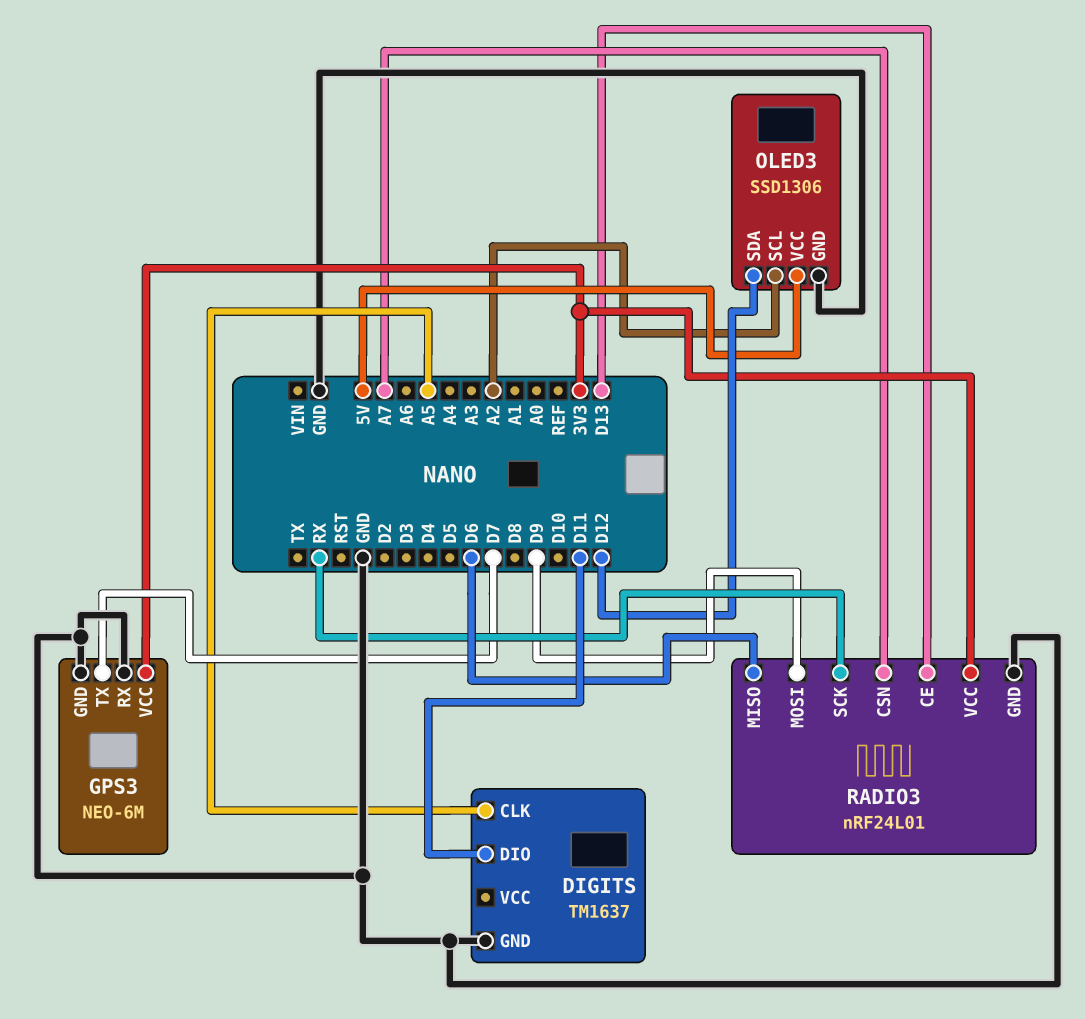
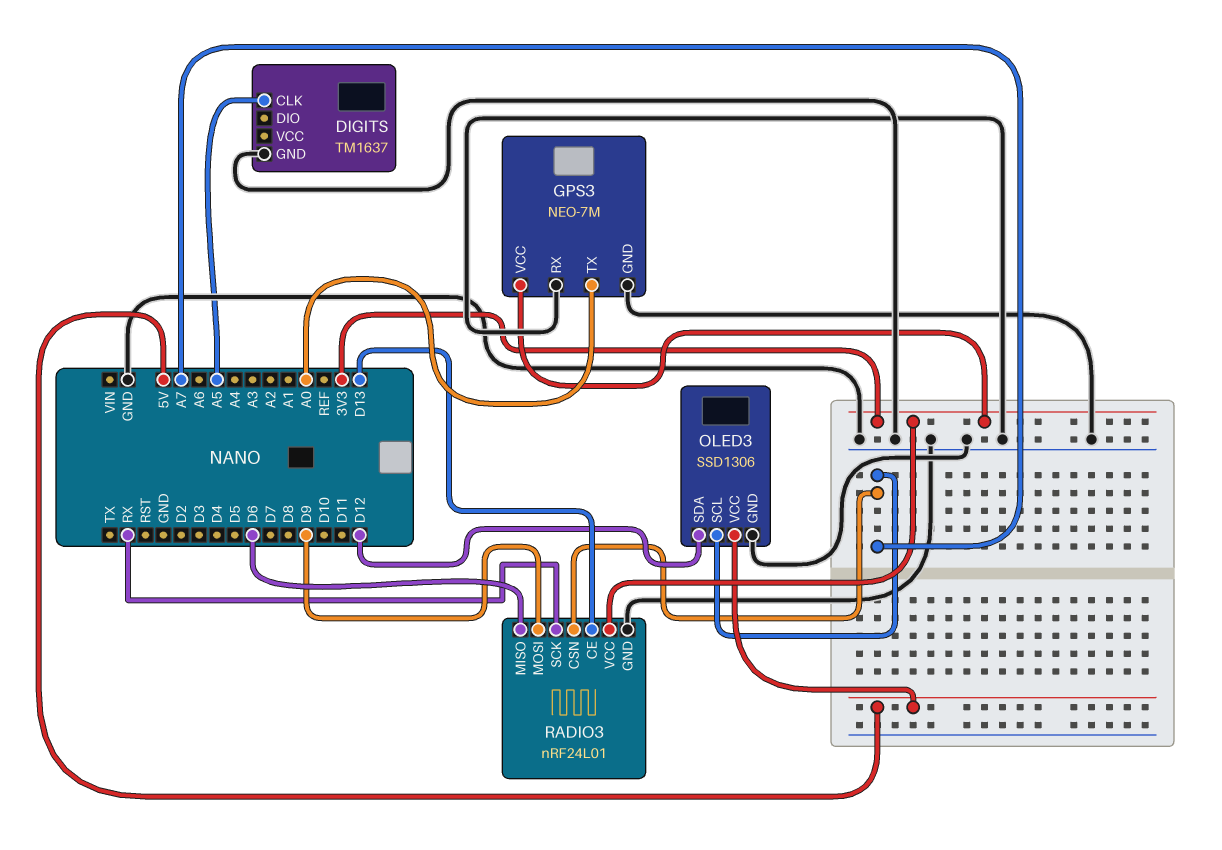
DIGITS pin DIO: D11 -> none
GPS3: NEO-6M -> NEO-7M
GPS3 pin TX: D7 -> A0
OLED3 pin SCL: A2 -> A7

